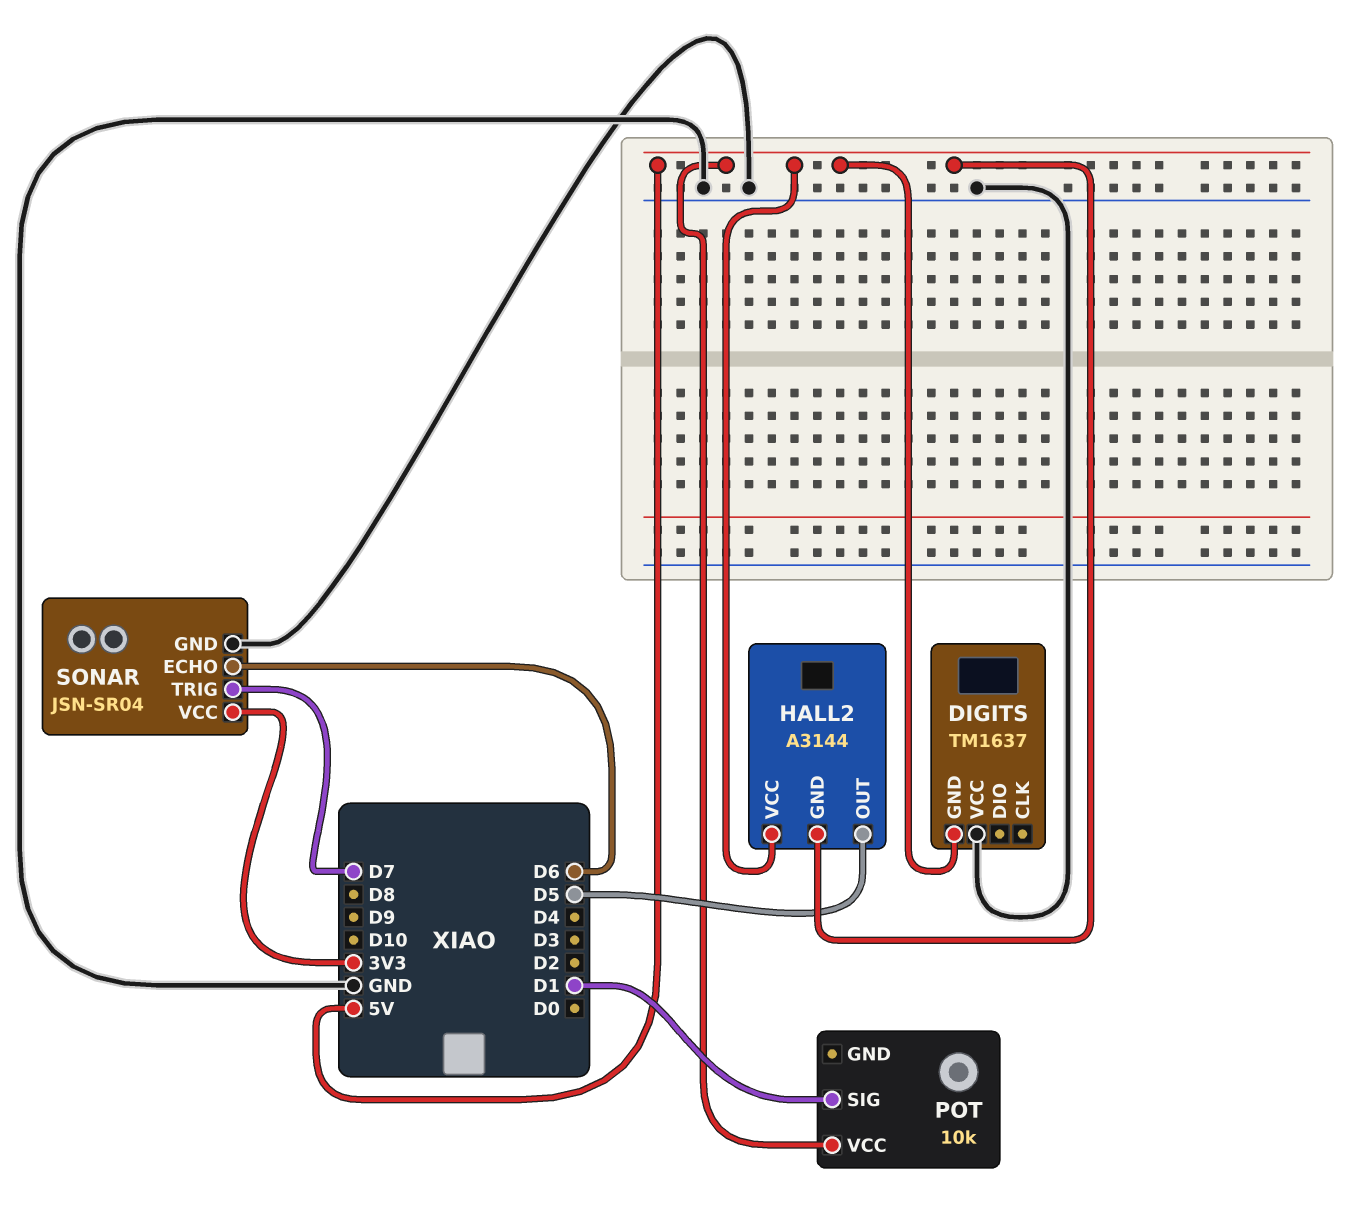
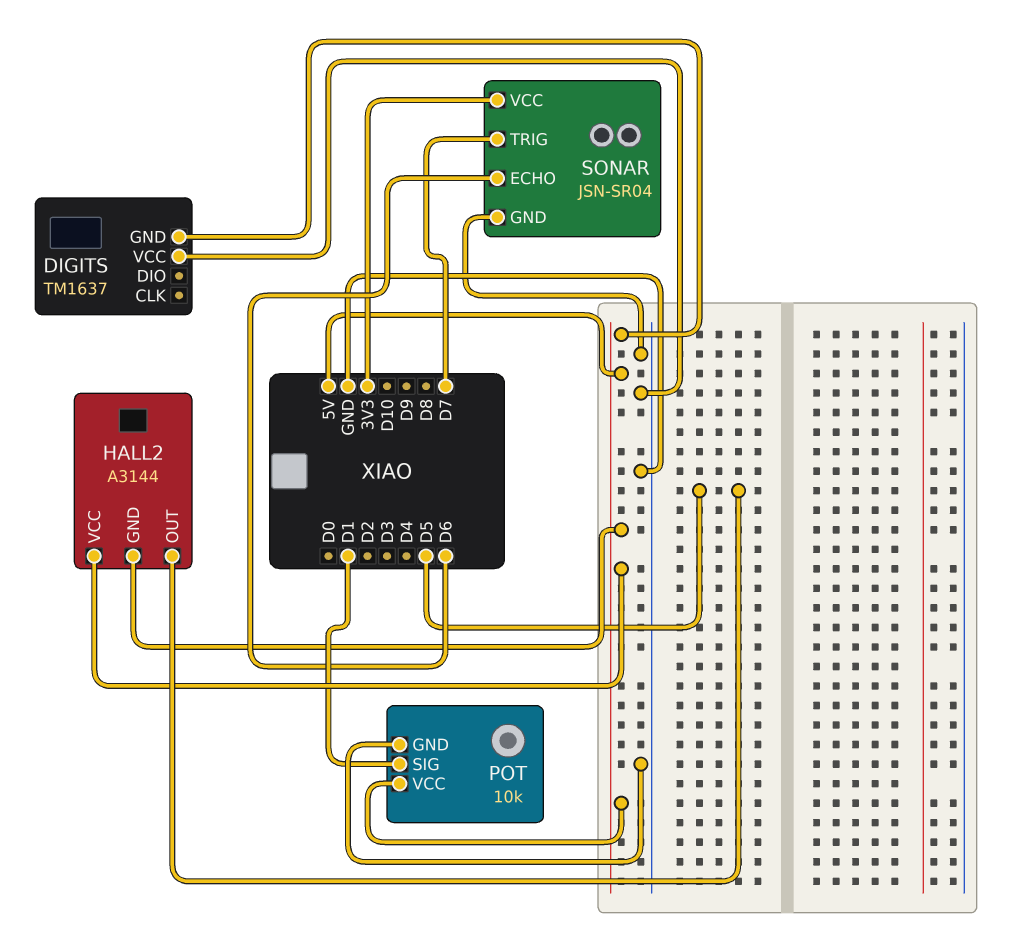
POT pin GND: none -> GND

